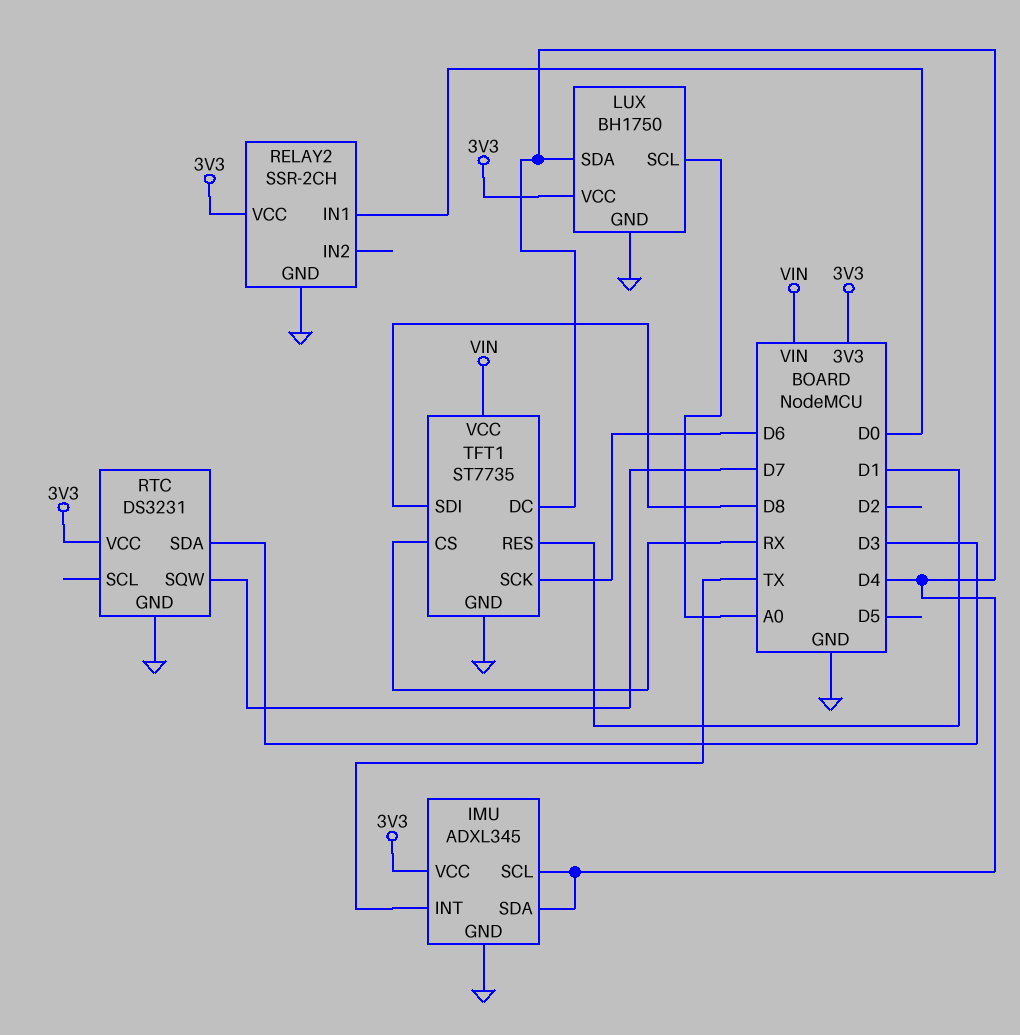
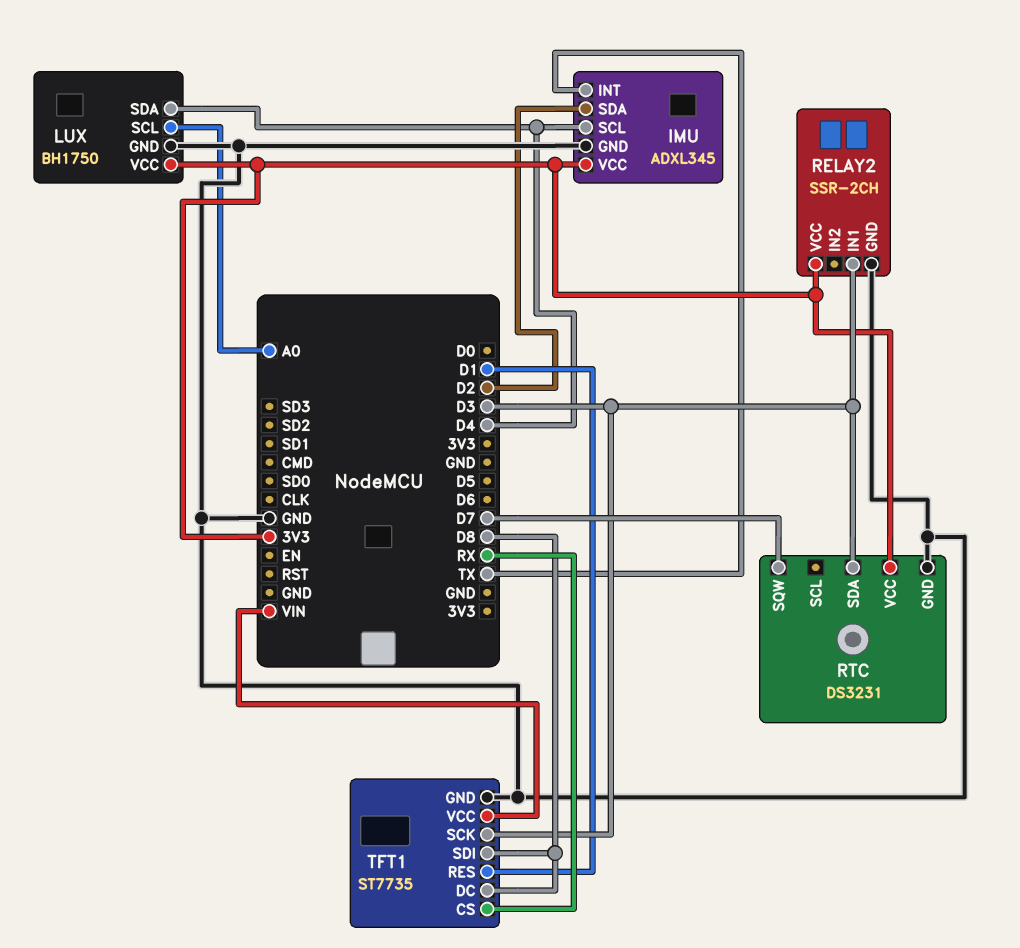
IMU pin SDA: D4 -> D2
RELAY2 pin IN1: D0 -> D3
TFT1 pin DC: D4 -> D8
TFT1 pin SCK: D6 -> D3

